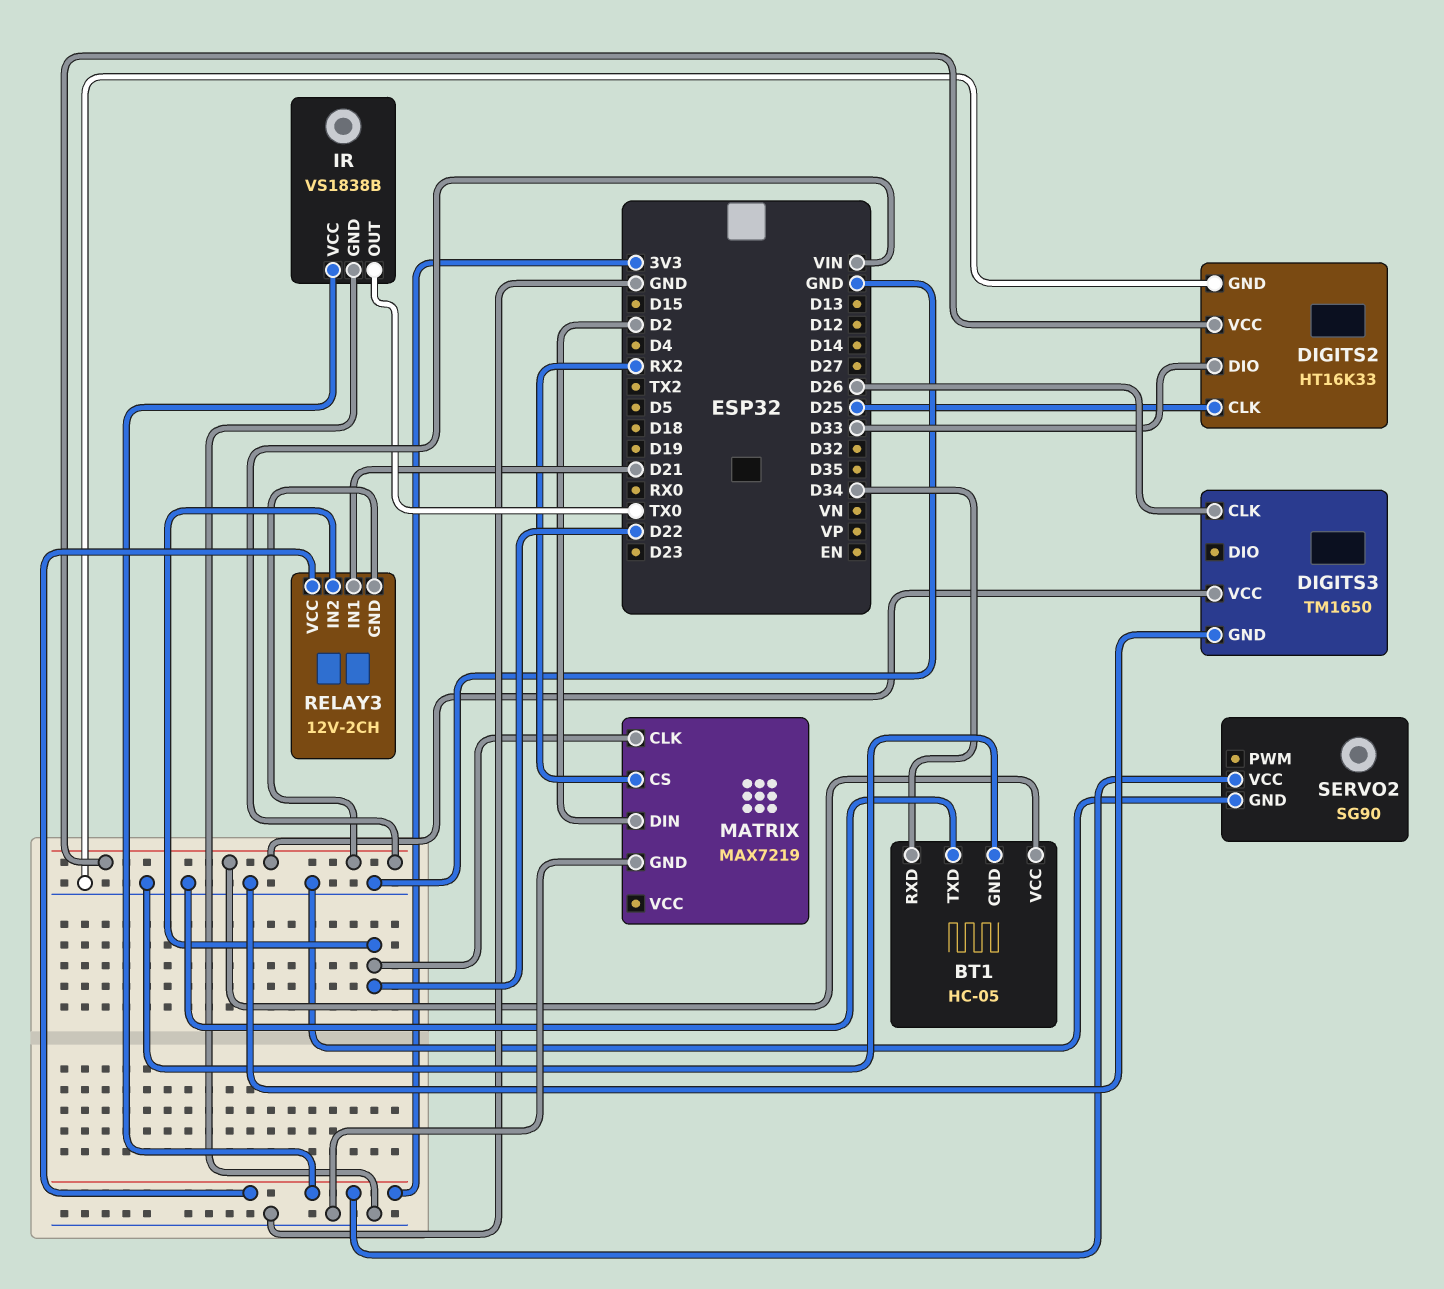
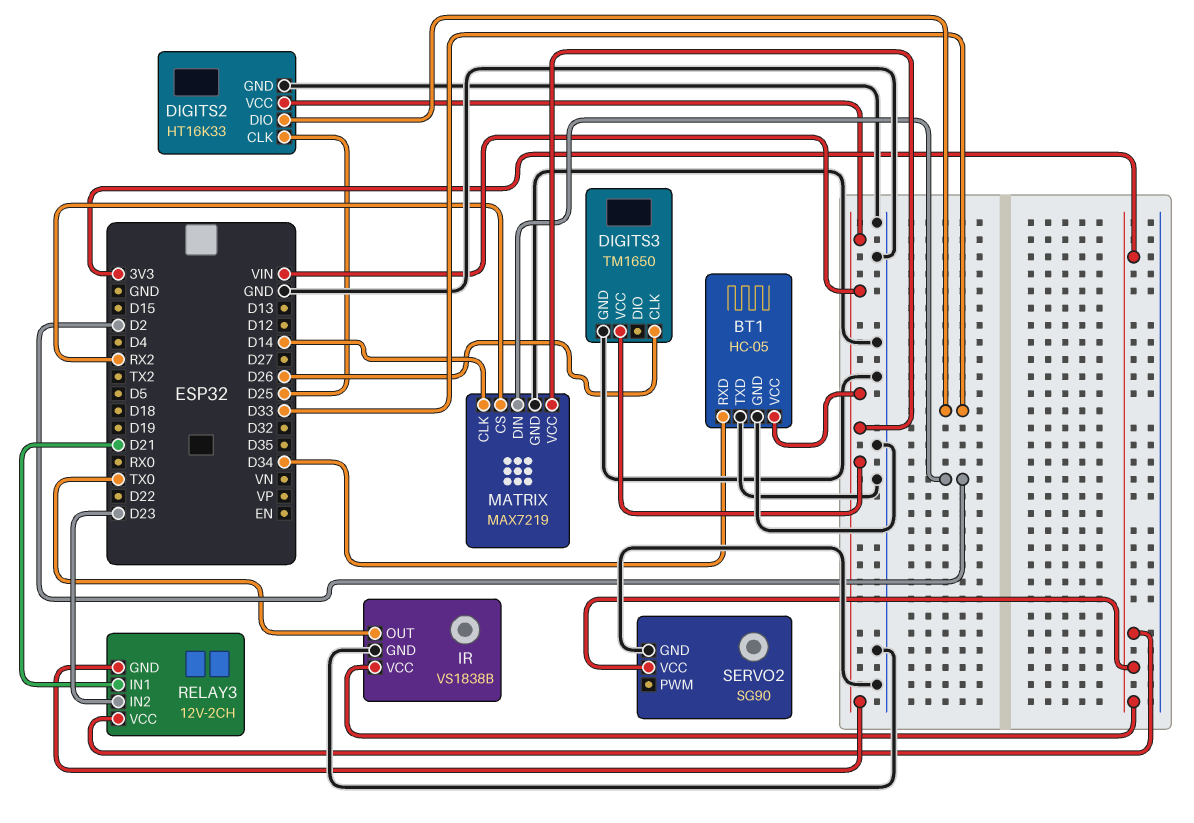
MATRIX pin CLK: D22 -> D14
MATRIX pin VCC: none -> VIN
RELAY3 pin IN2: D22 -> D23

